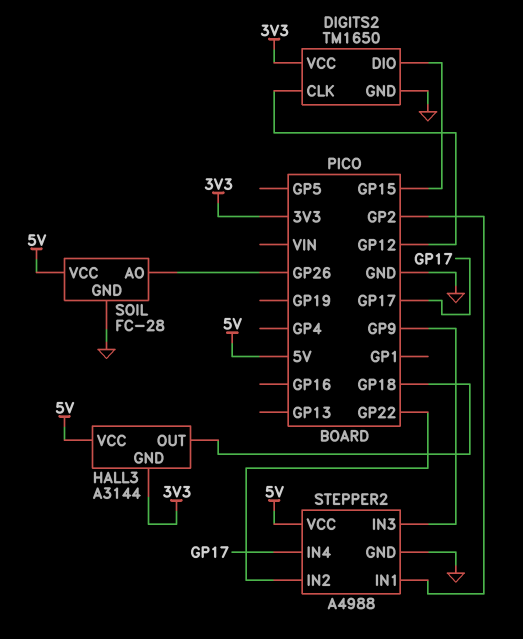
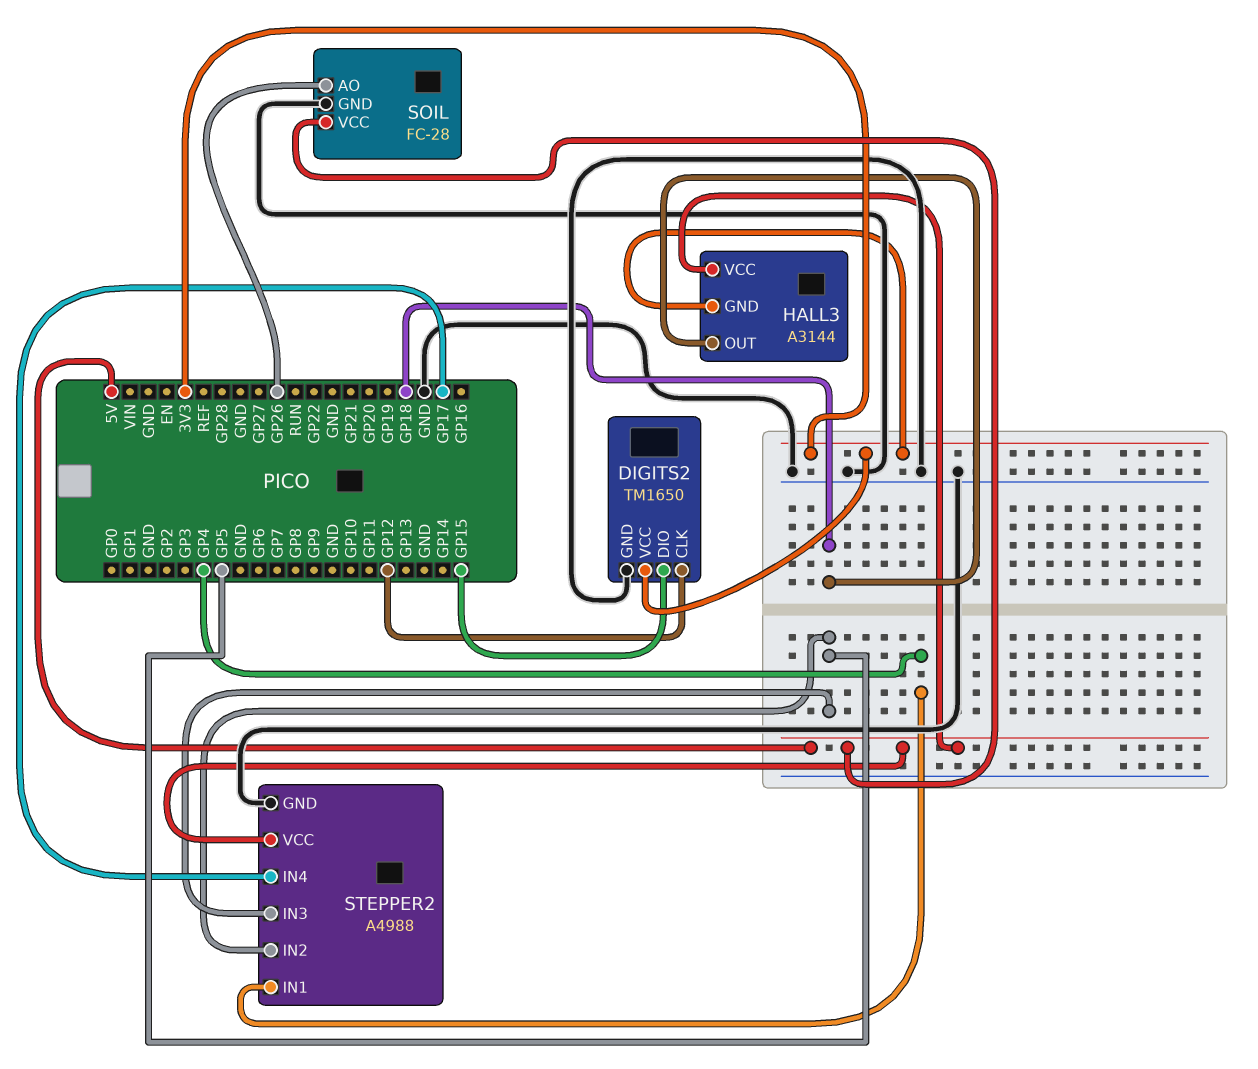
STEPPER2 pin IN1: GP2 -> GP4
STEPPER2 pin IN2: GP22 -> GP5
STEPPER2 pin IN3: GP9 -> GP5

